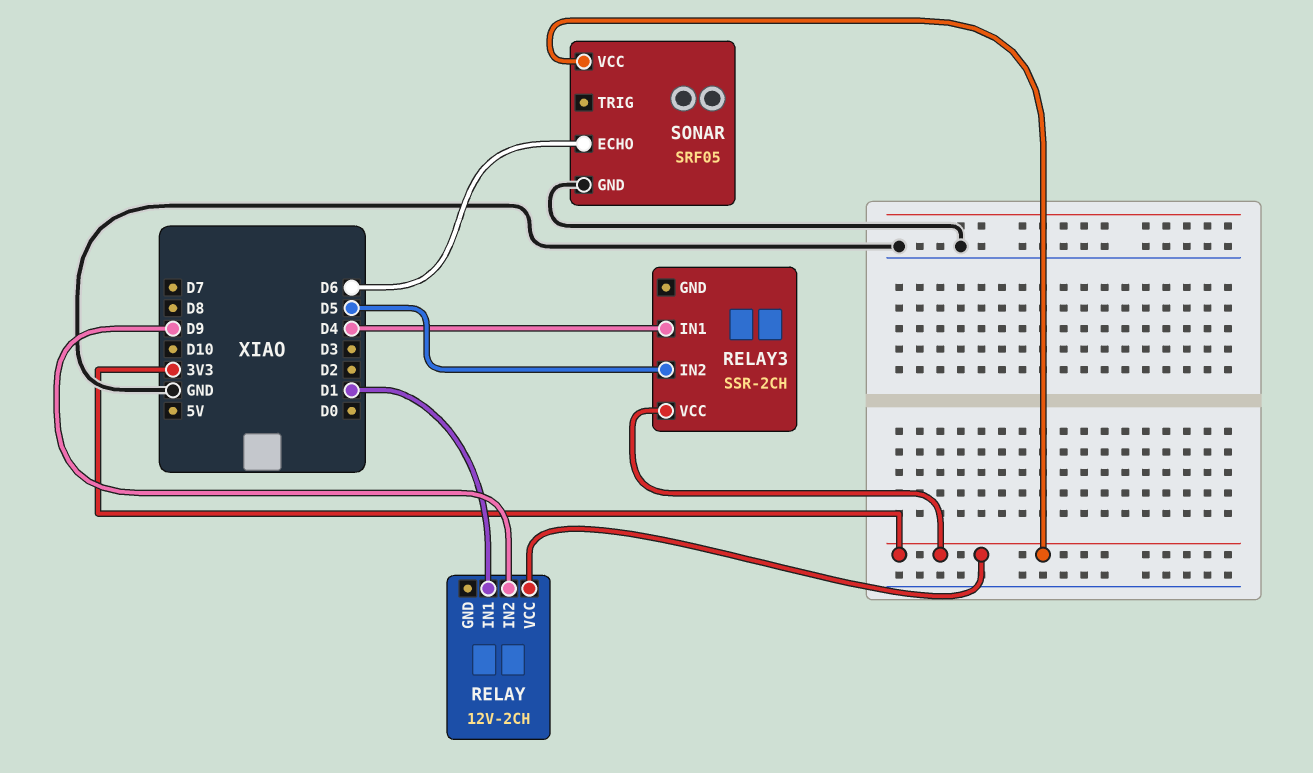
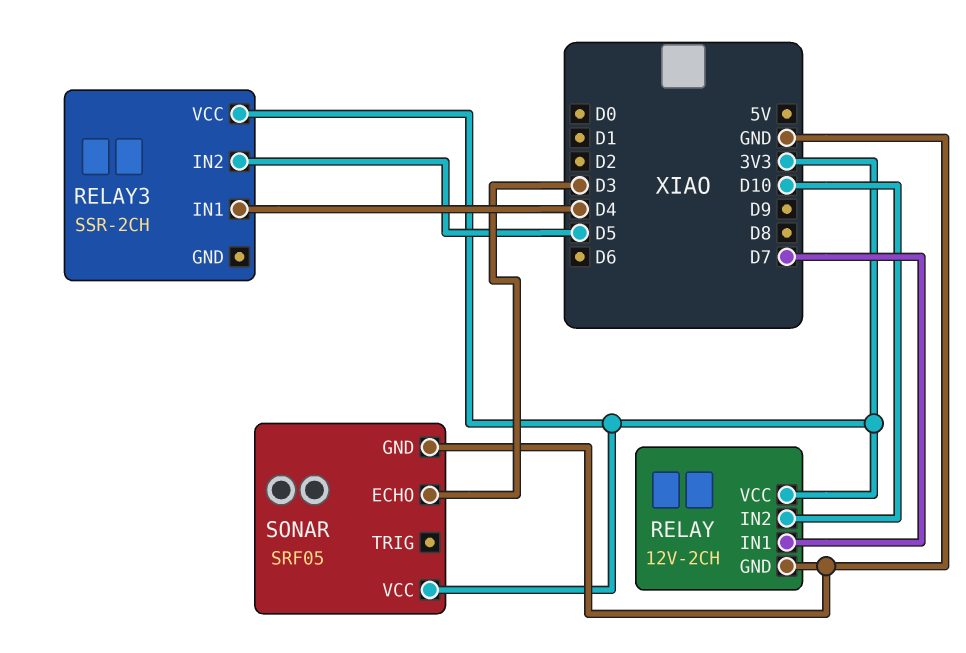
RELAY pin GND: none -> GND
RELAY pin IN1: D1 -> D7
RELAY pin IN2: D9 -> D10
SONAR pin ECHO: D6 -> D3

